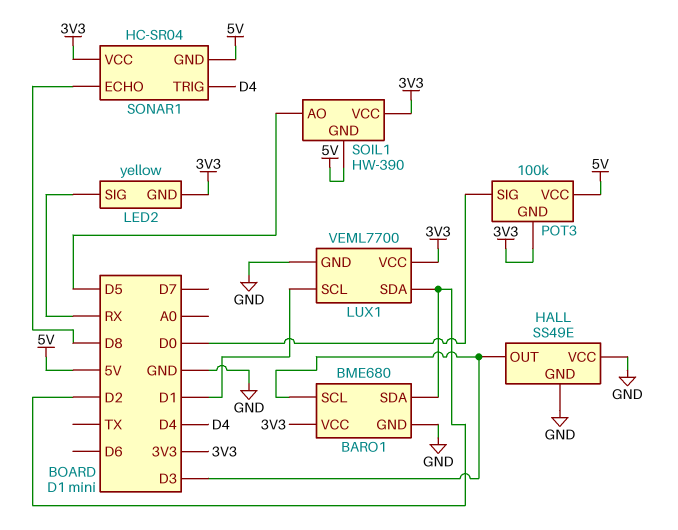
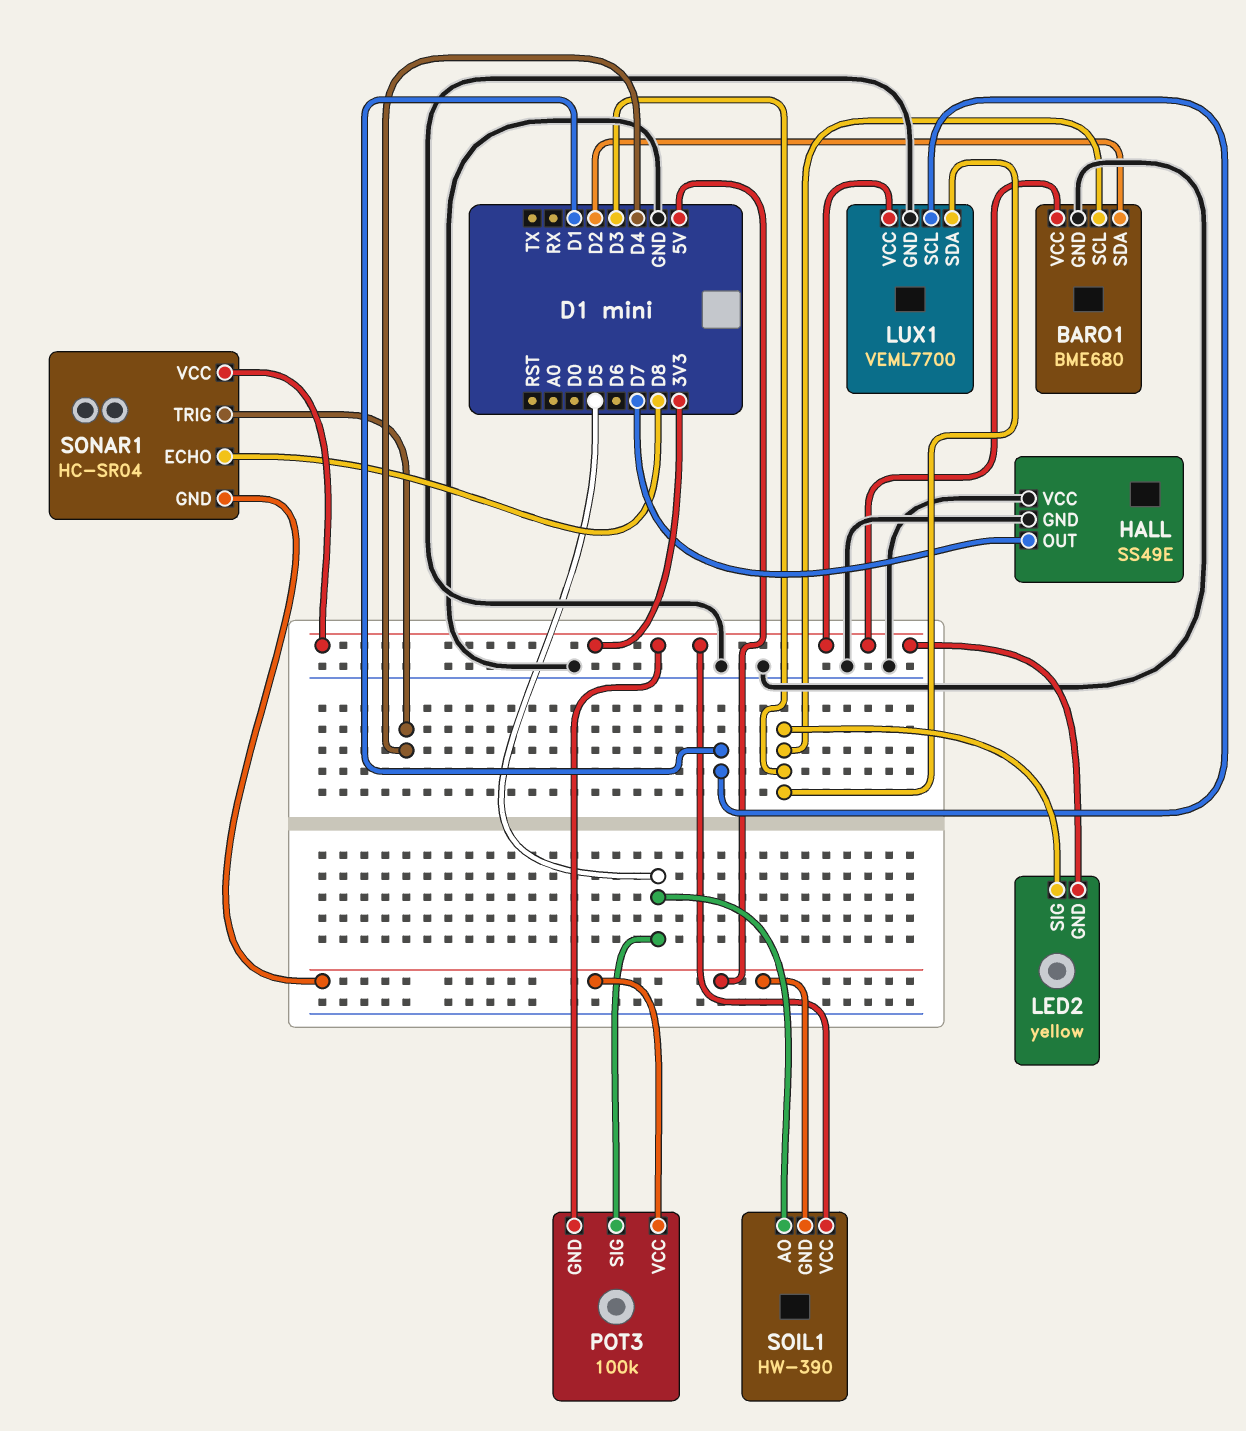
HALL pin OUT: D3 -> D7
LED2 pin SIG: RX -> D3
LUX1 pin SDA: D2 -> D3
POT3 pin SIG: D0 -> D5

